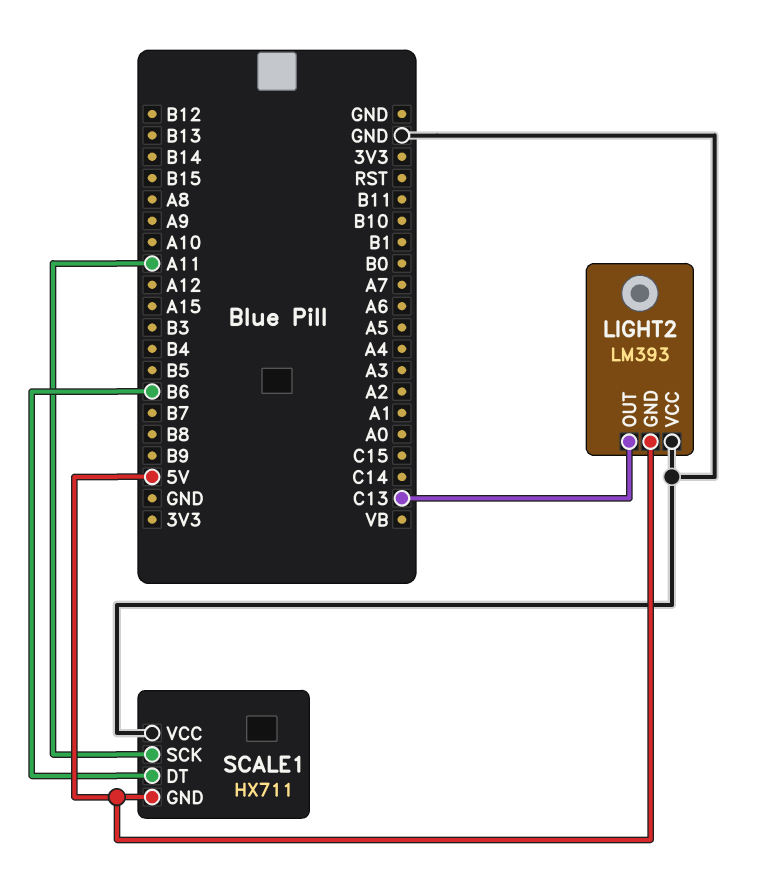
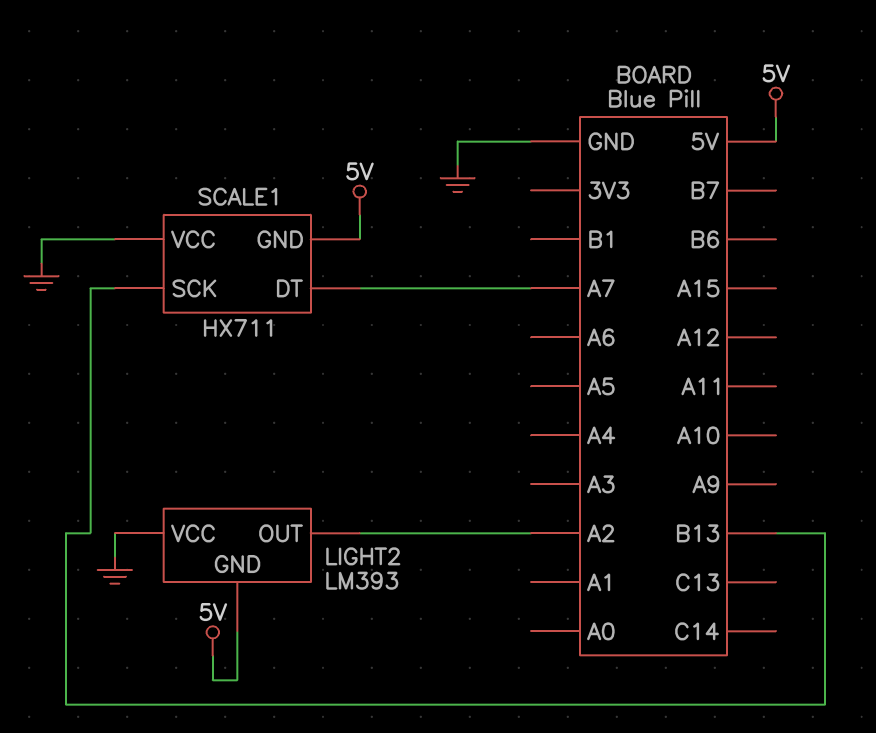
LIGHT2 pin OUT: C13 -> A2
SCALE1 pin DT: B6 -> A7
SCALE1 pin SCK: A11 -> B13

